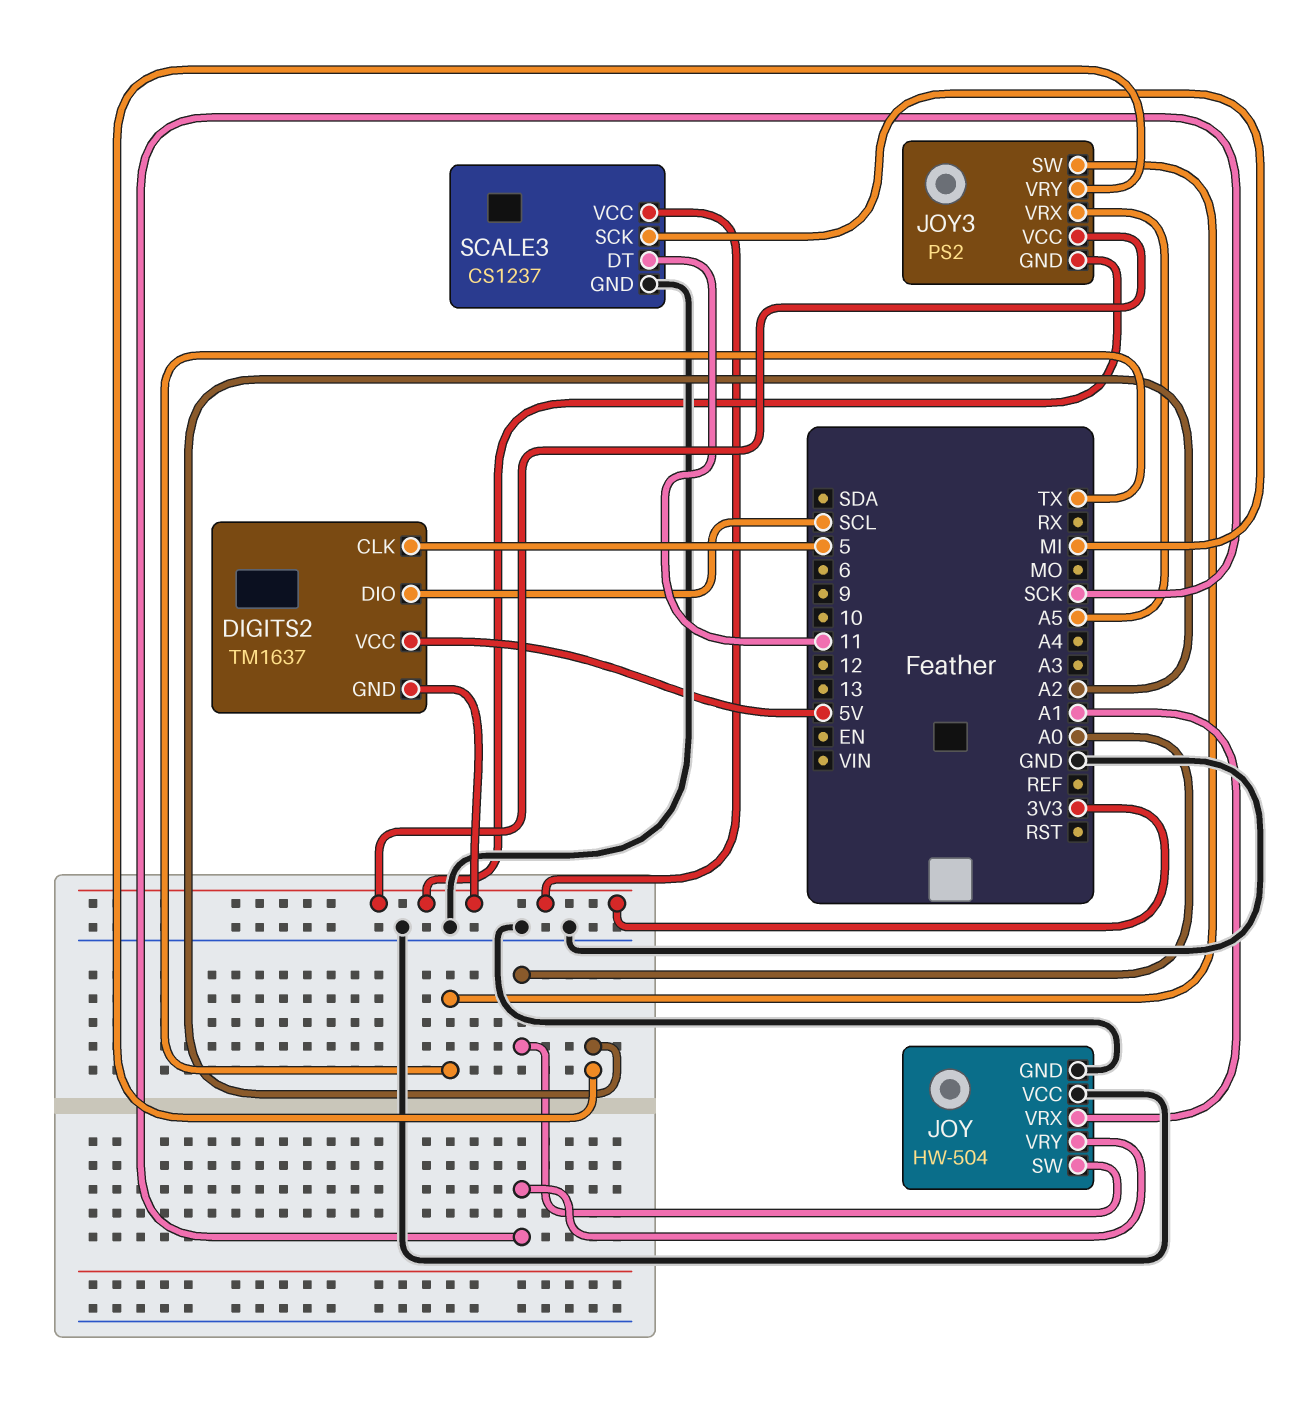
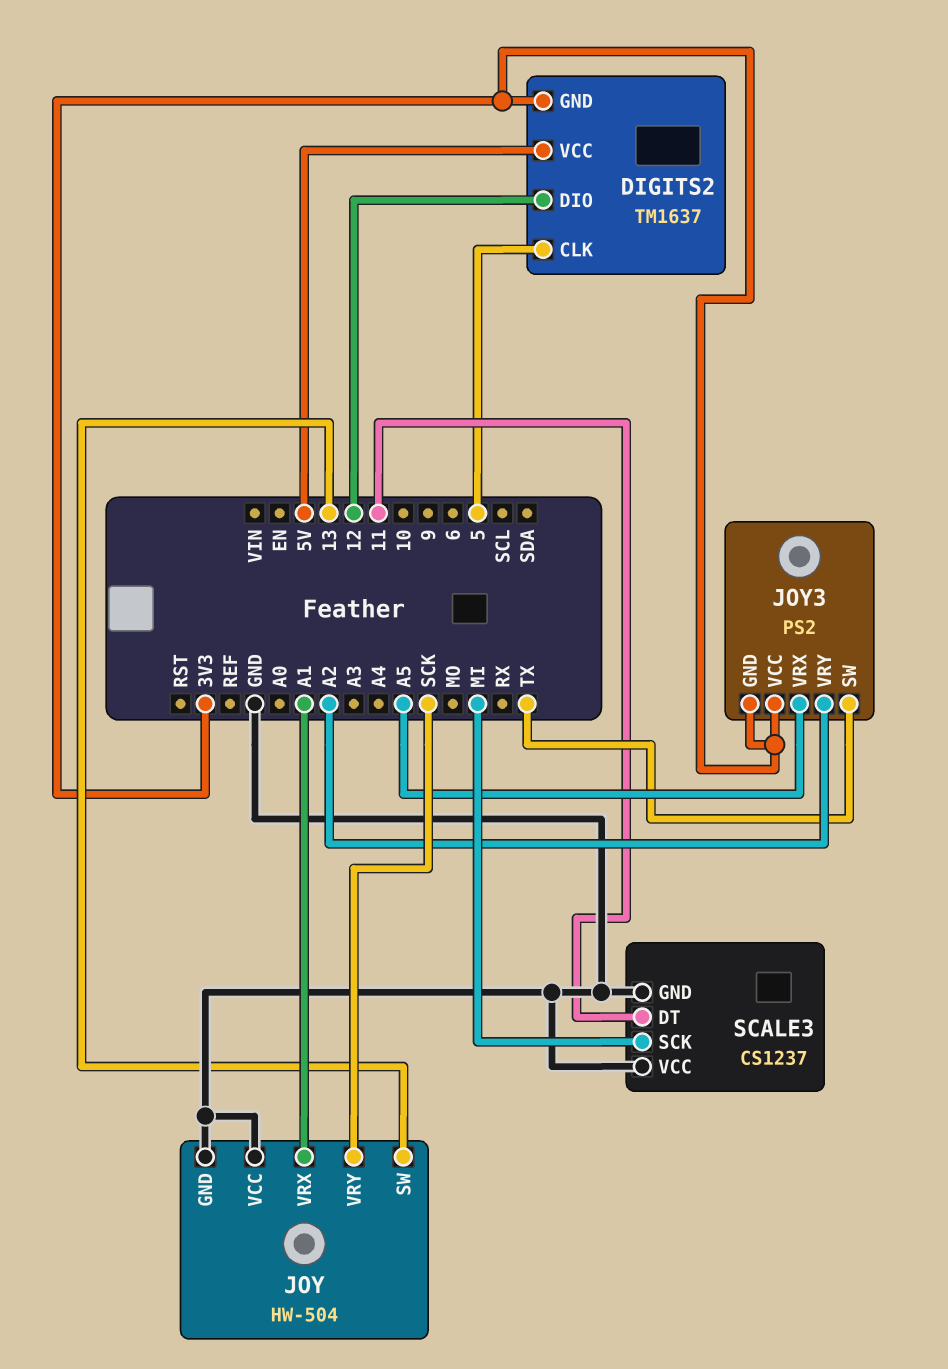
DIGITS2 pin DIO: SCL -> 12
JOY pin SW: A0 -> 13
SCALE3 pin VCC: 3V3 -> GND

